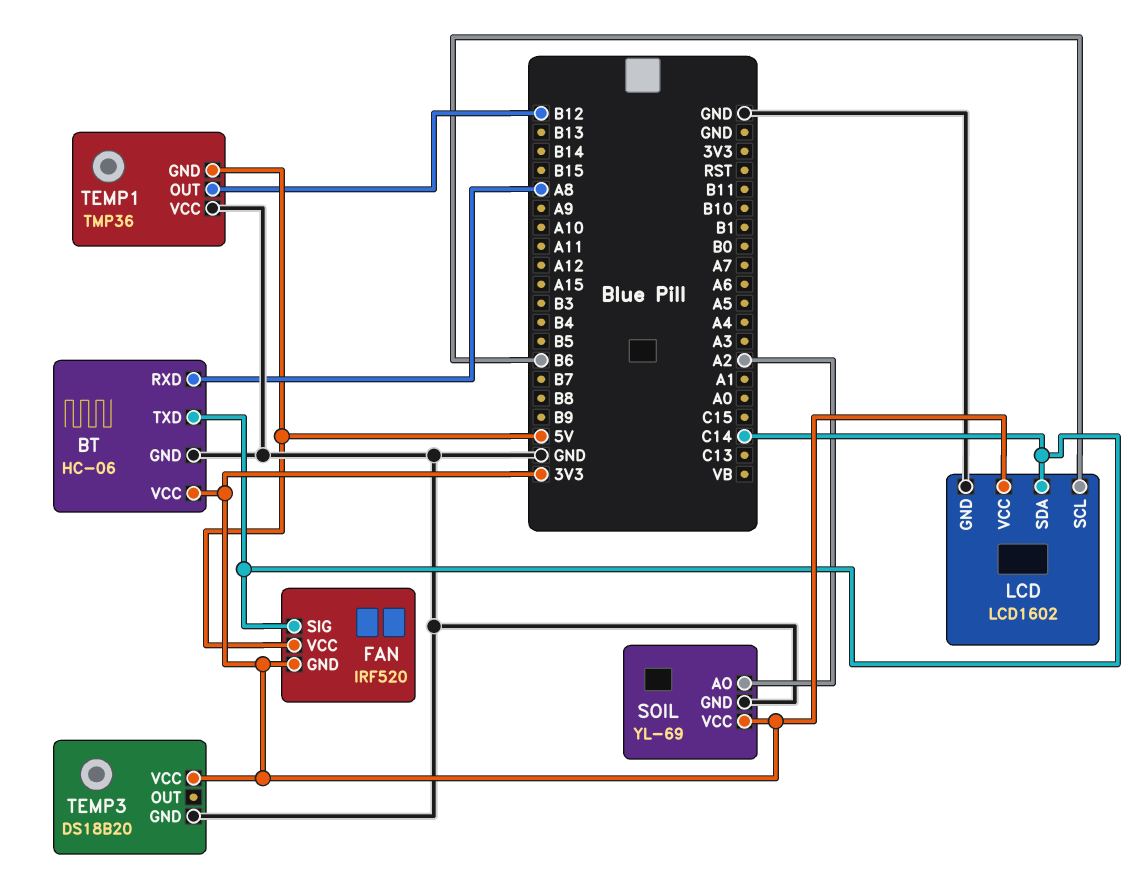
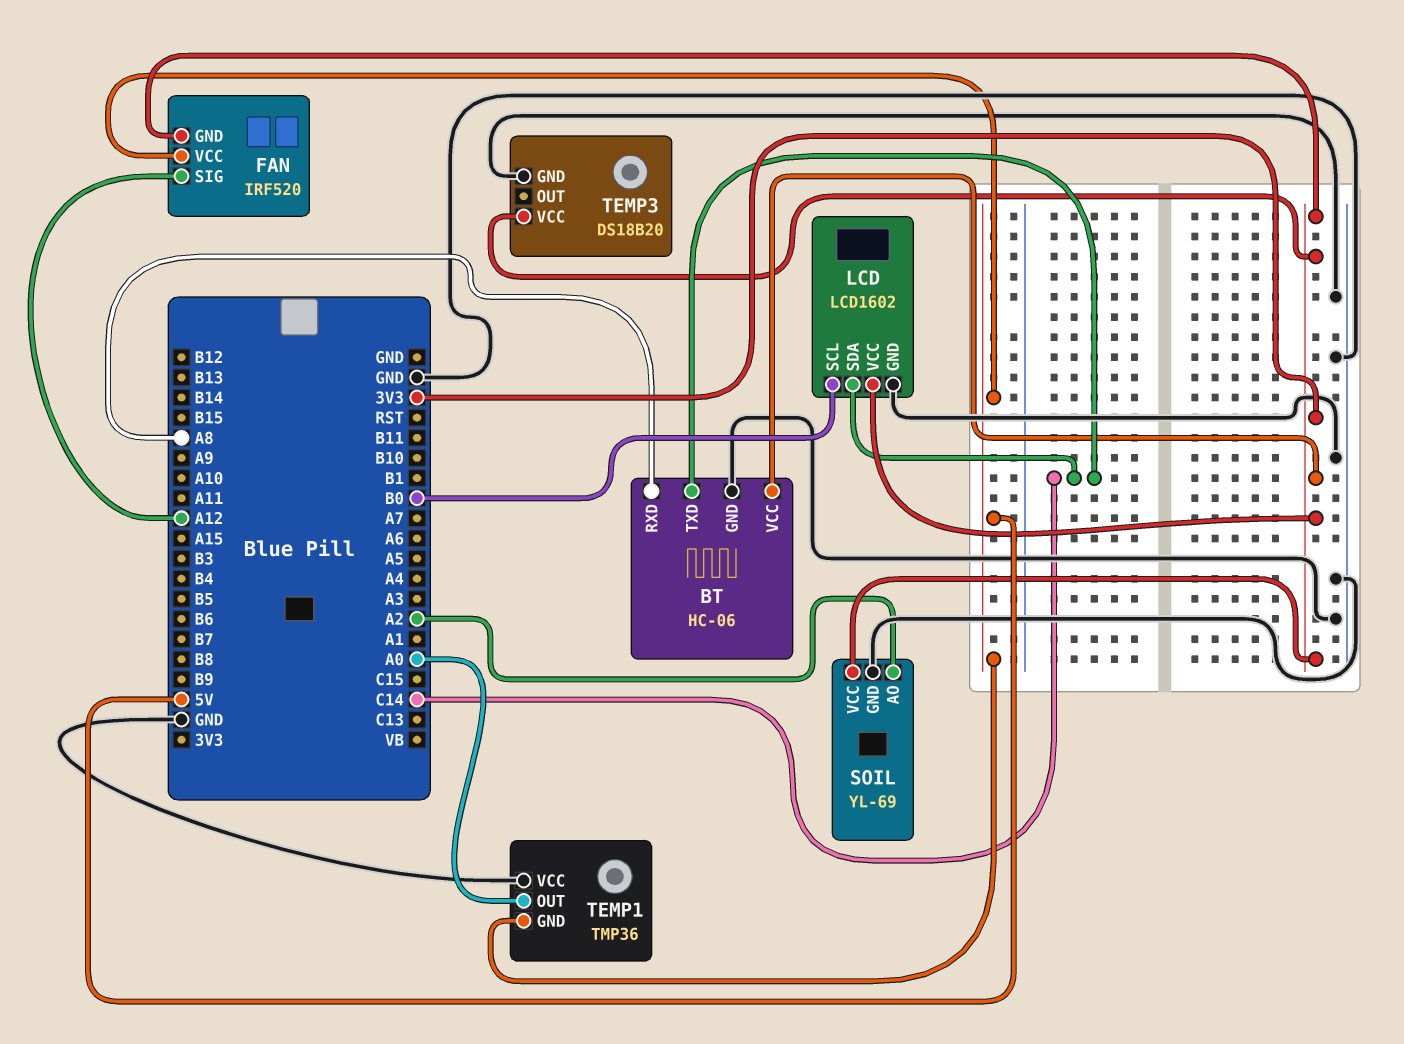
FAN pin SIG: C14 -> A12
LCD pin SCL: B6 -> B0
TEMP1 pin OUT: B12 -> A0

